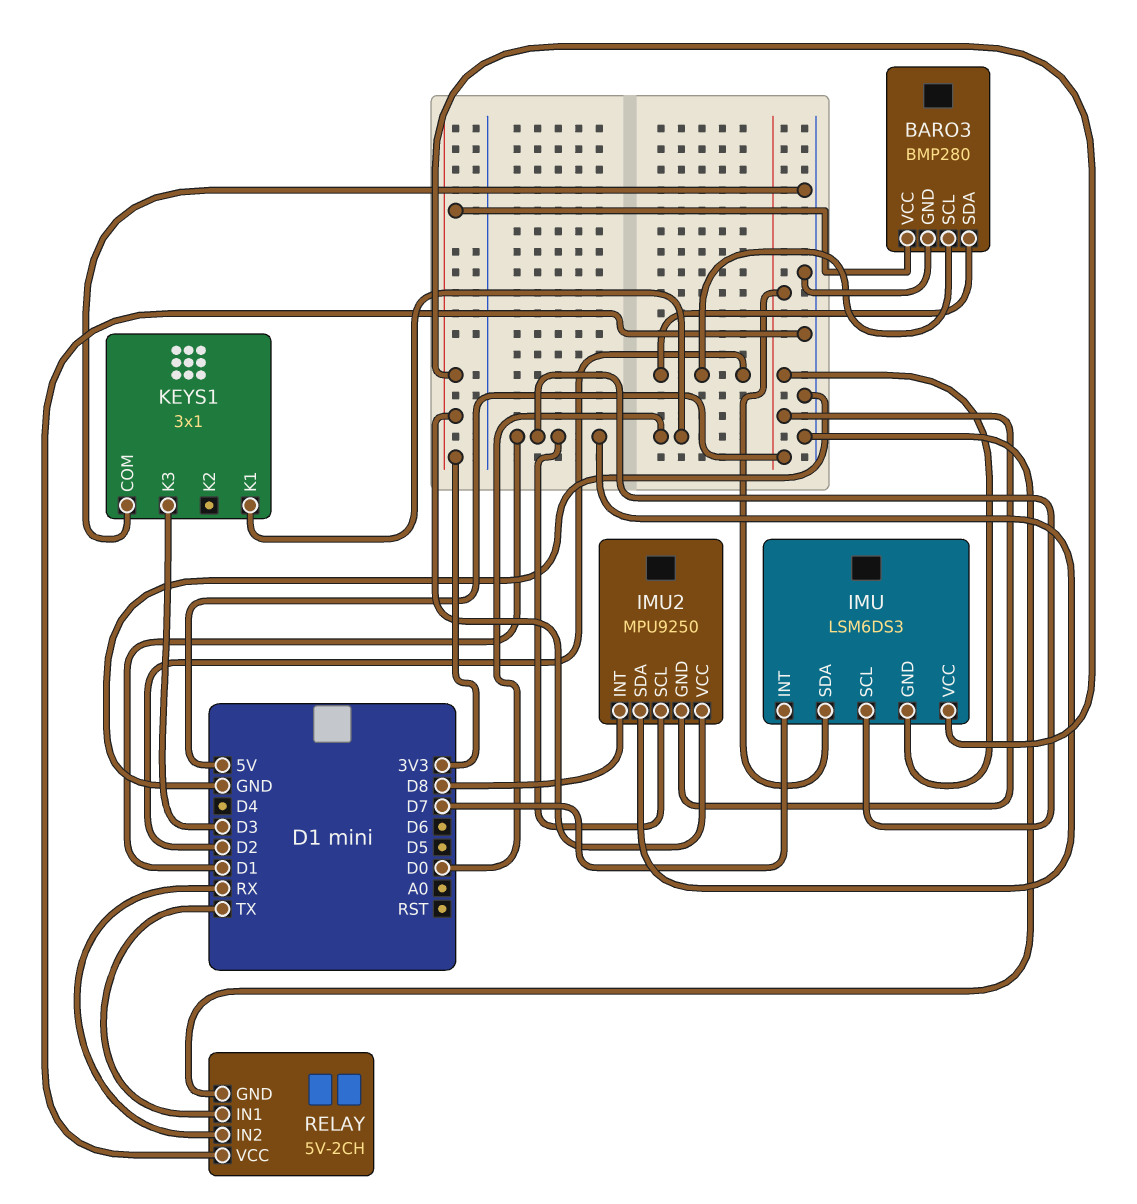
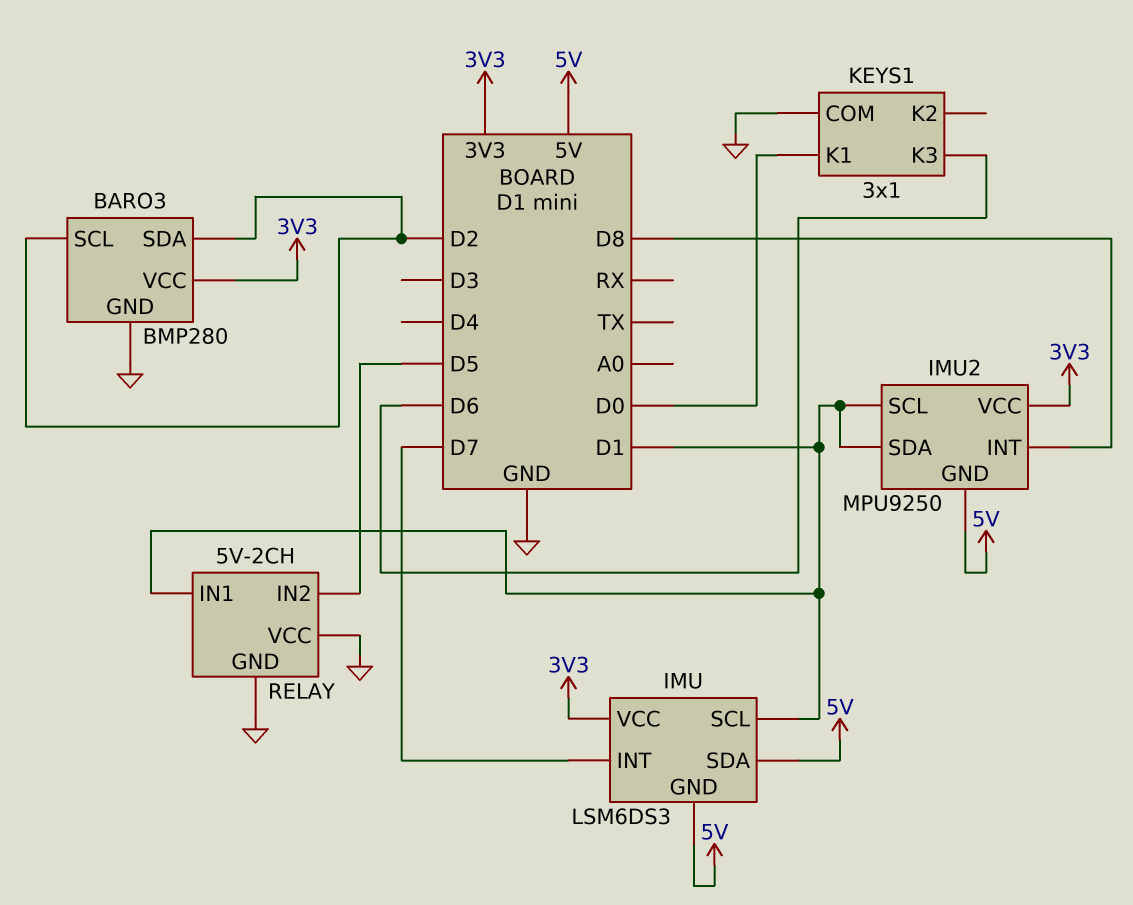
KEYS1 pin K3: D3 -> D6
RELAY pin IN1: TX -> D1
RELAY pin IN2: RX -> D5

